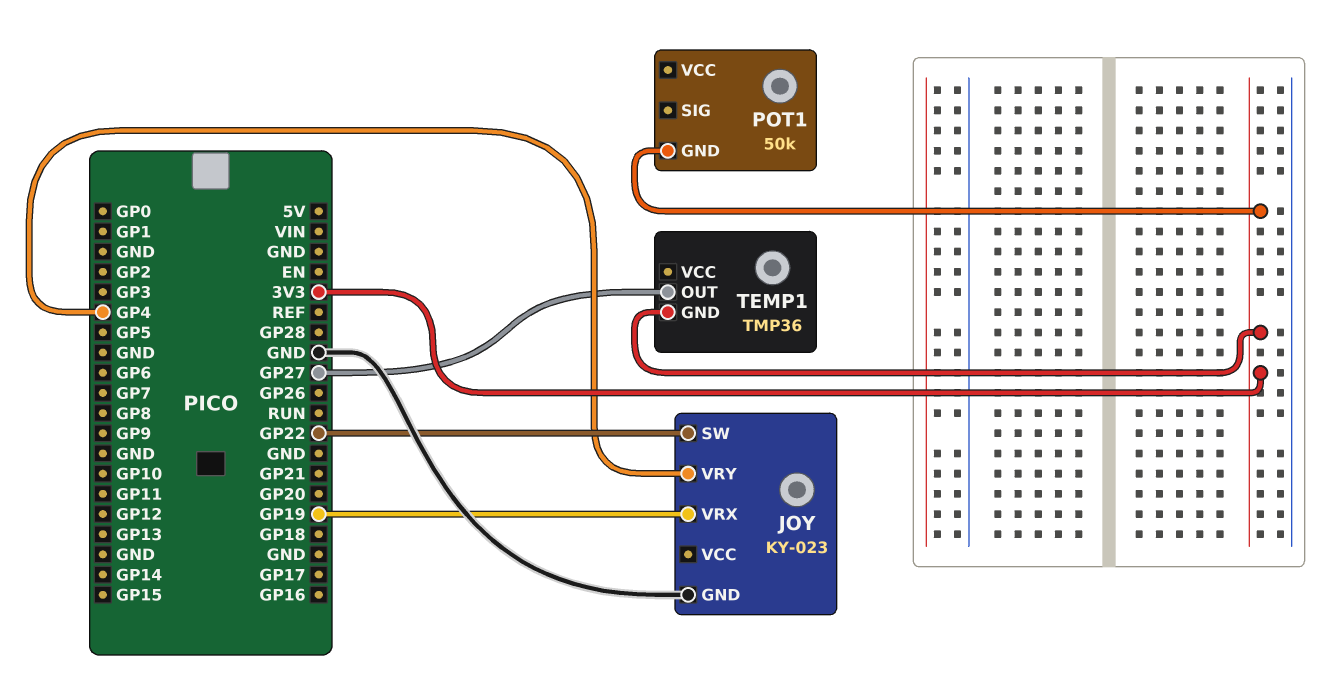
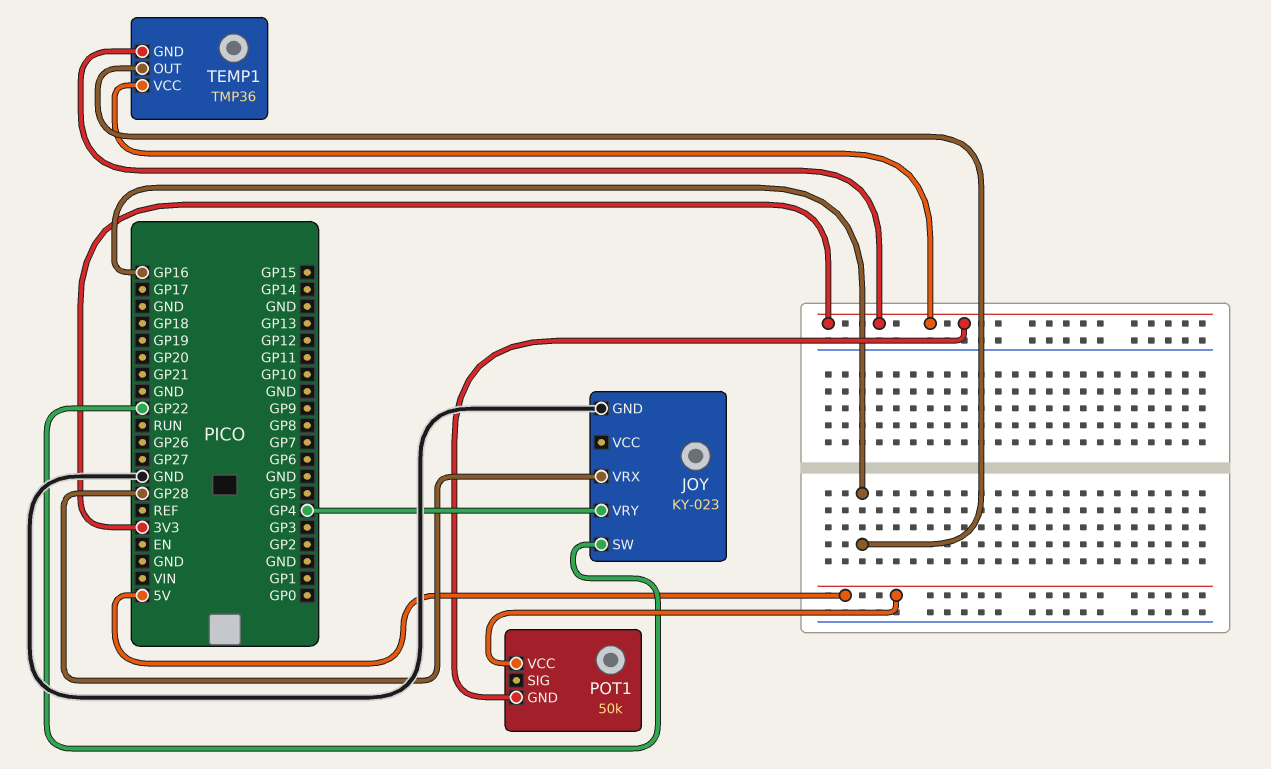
JOY pin VRX: GP19 -> GP28
POT1 pin VCC: none -> 5V
TEMP1 pin OUT: GP27 -> GP16
TEMP1 pin VCC: none -> 3V3

